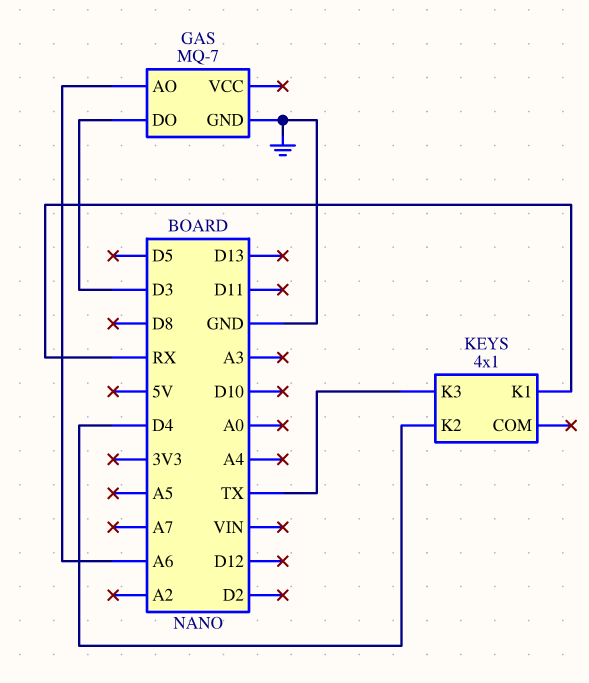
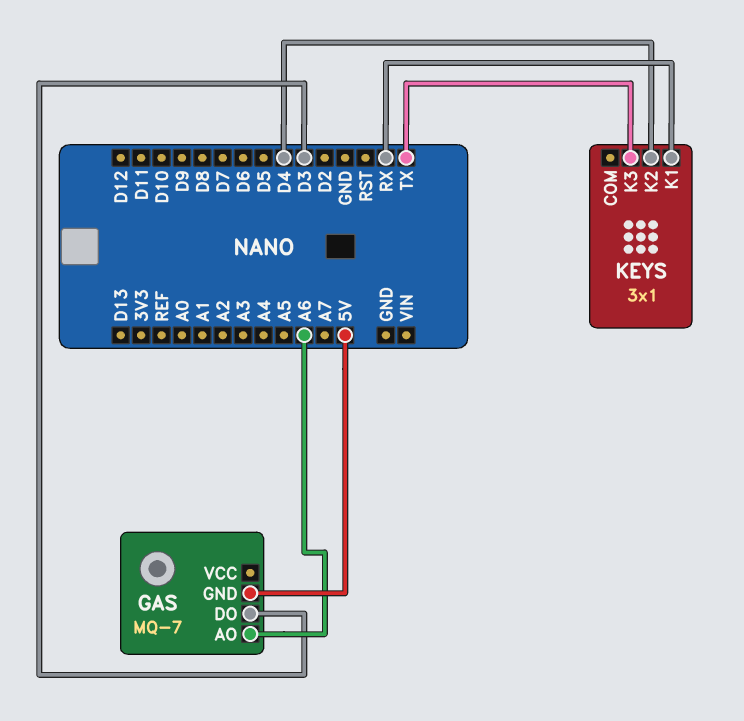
GAS pin GND: GND -> 5V
KEYS: 4x1 -> 3x1

